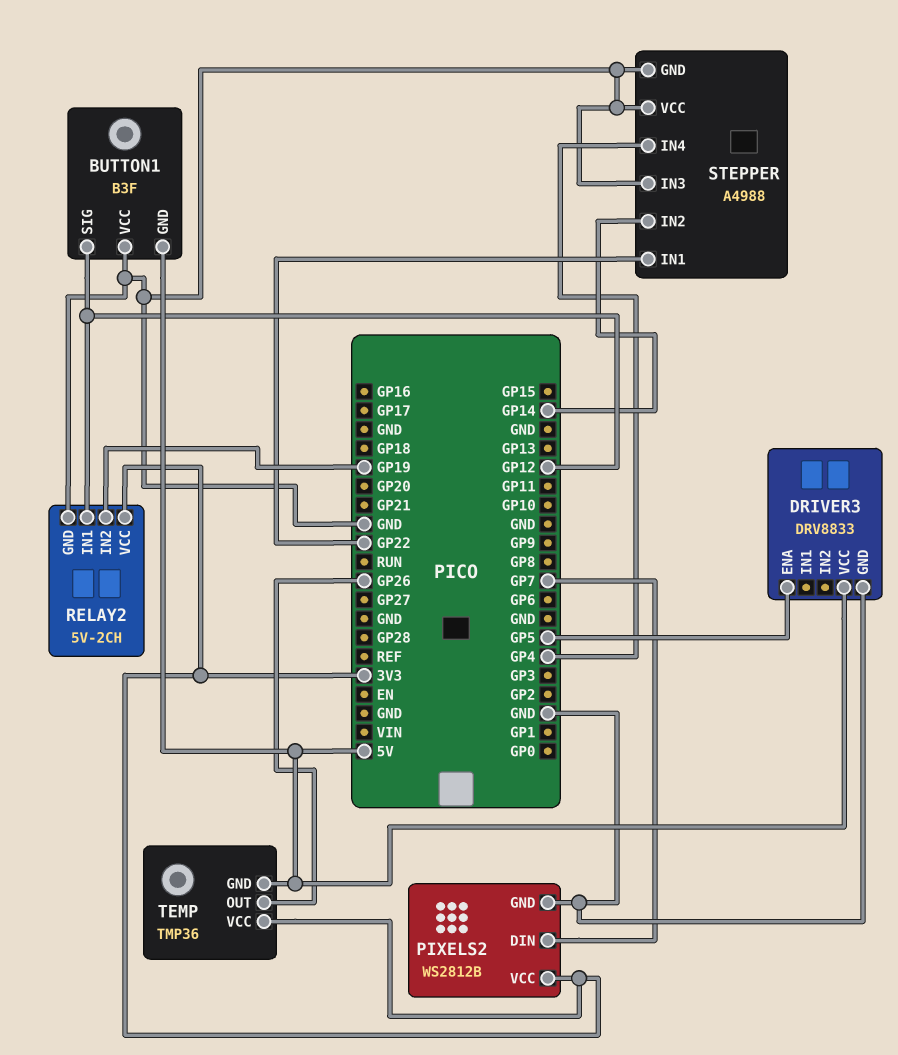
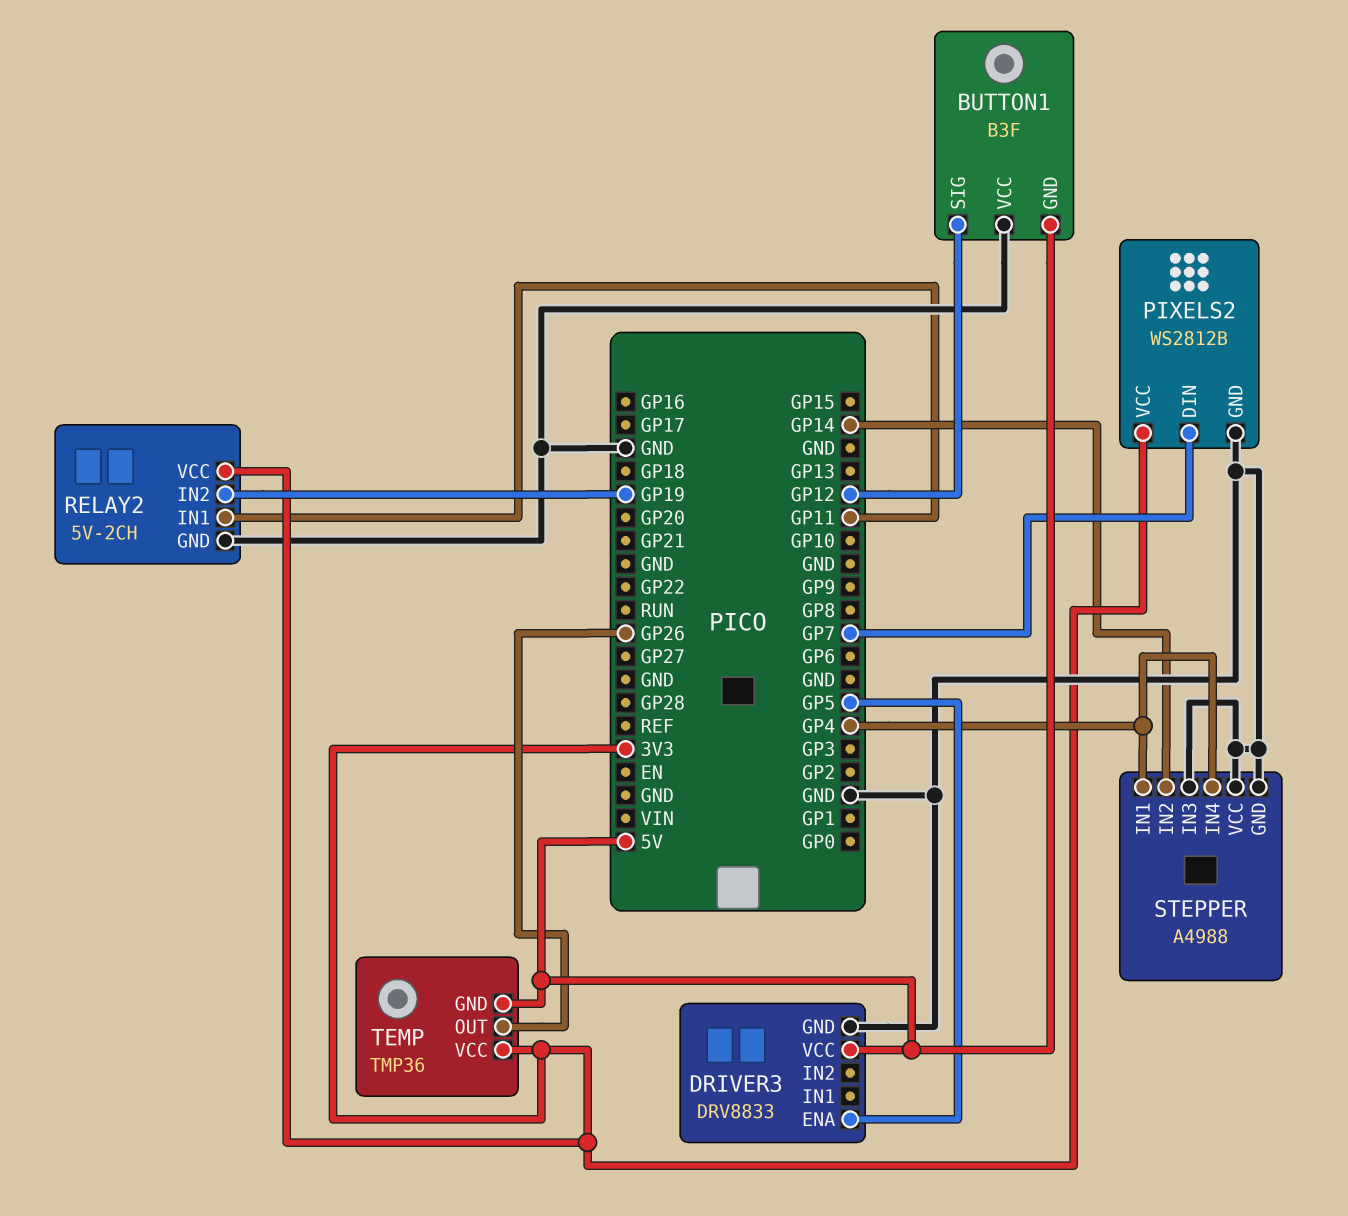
RELAY2 pin IN1: GP12 -> GP11
STEPPER pin IN1: GP22 -> GP4

